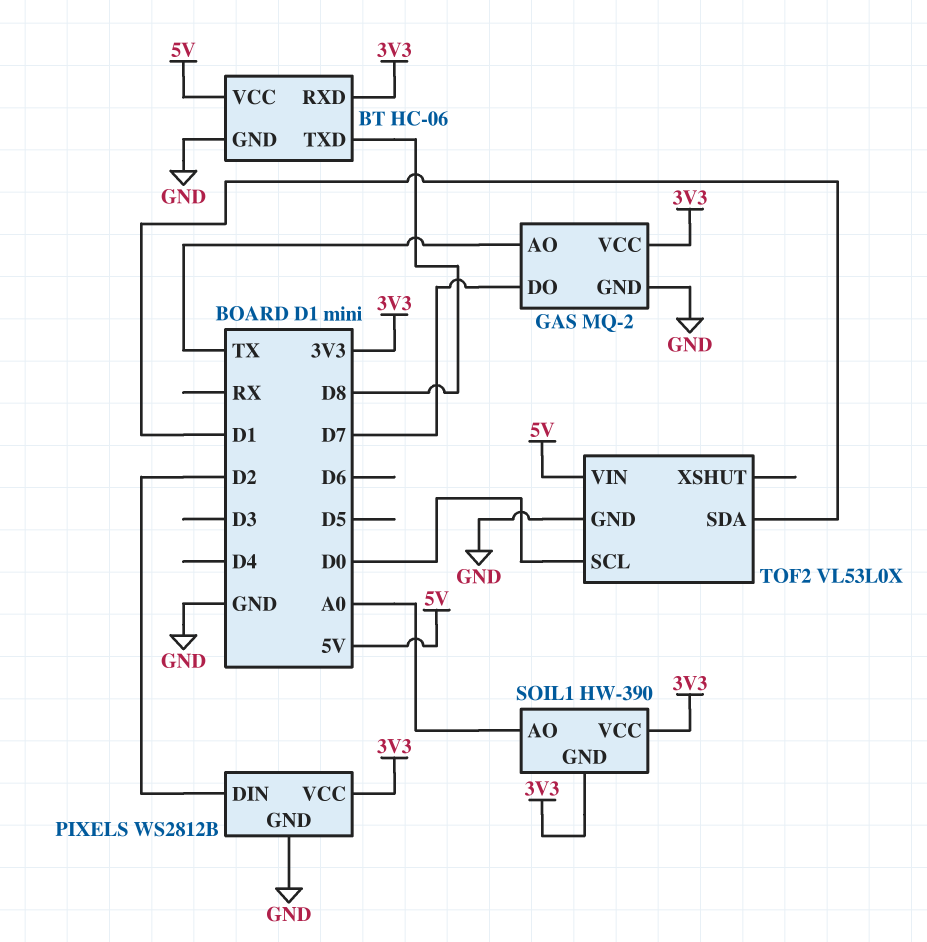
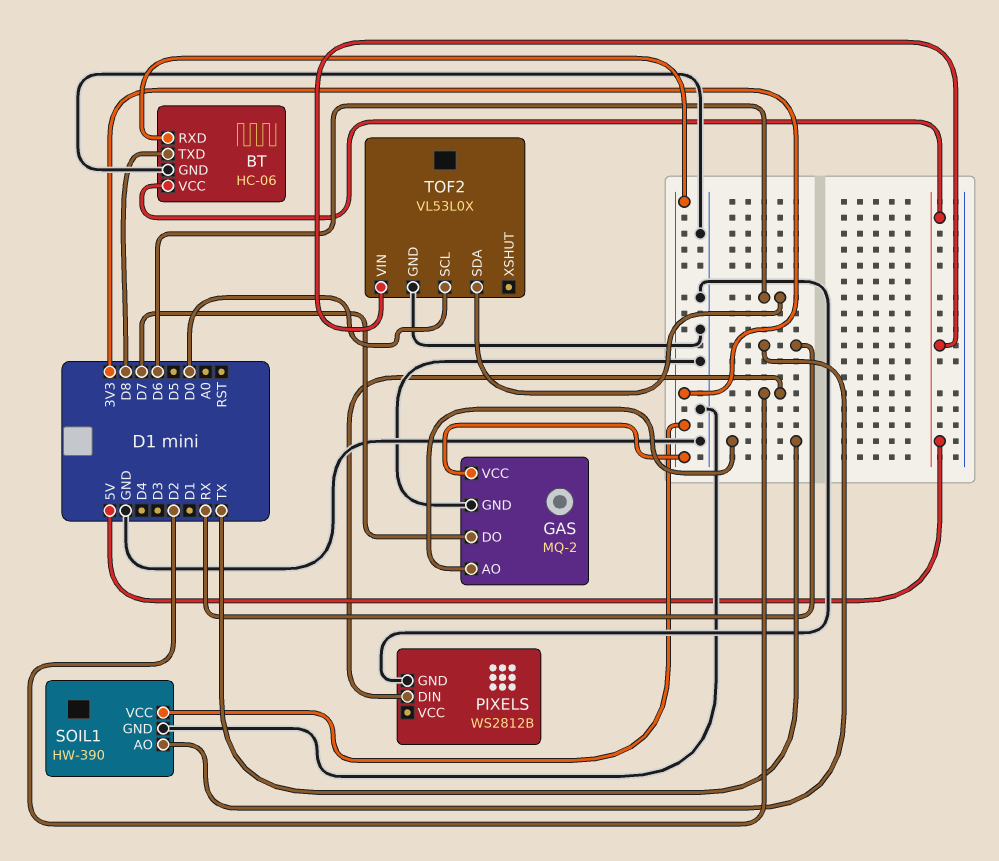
PIXELS pin VCC: 3V3 -> none
SOIL1 pin AO: A0 -> RX
SOIL1 pin GND: 3V3 -> GND
TOF2 pin SDA: D1 -> D6

